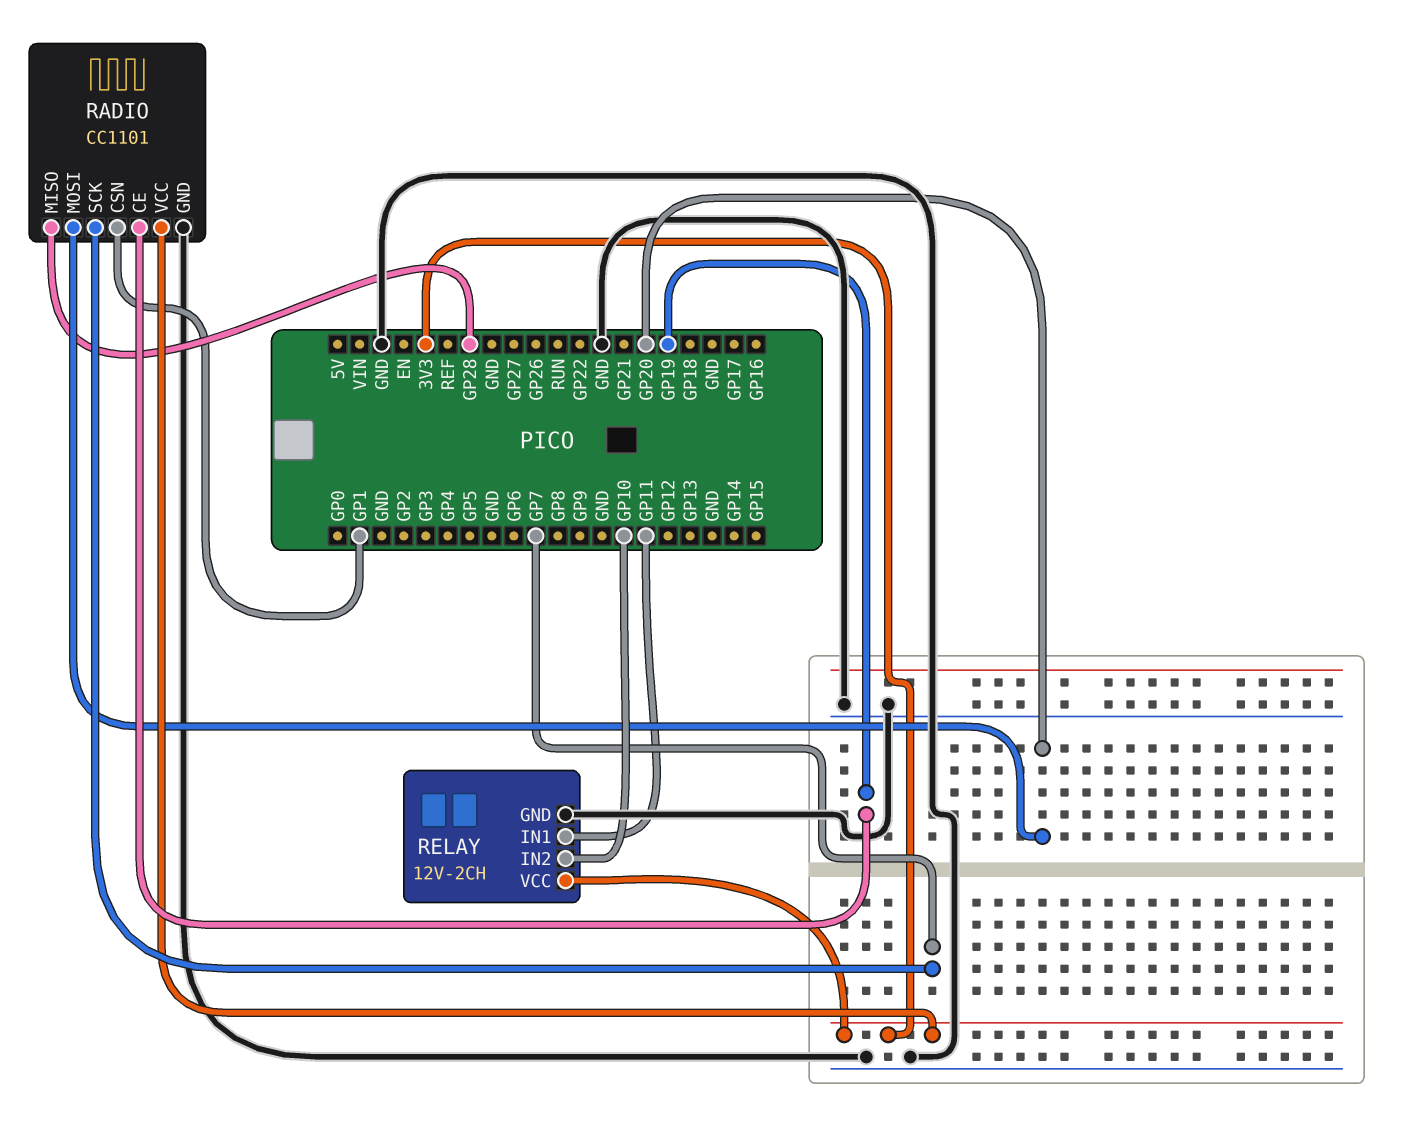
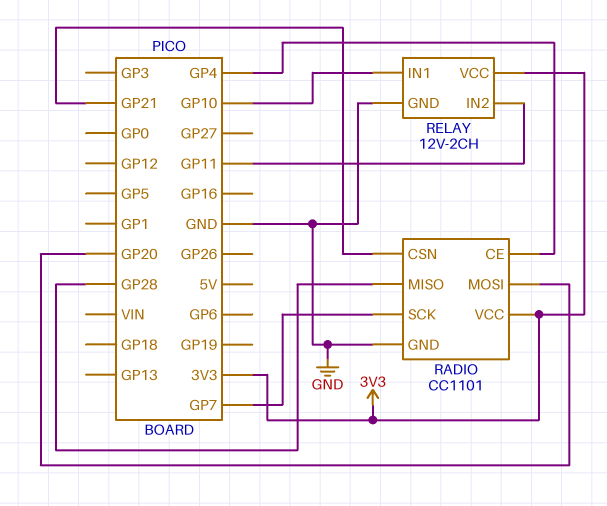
RADIO pin CE: GP19 -> GP4
RADIO pin CSN: GP1 -> GP21
RELAY pin IN1: GP11 -> GP10
RELAY pin IN2: GP10 -> GP11

